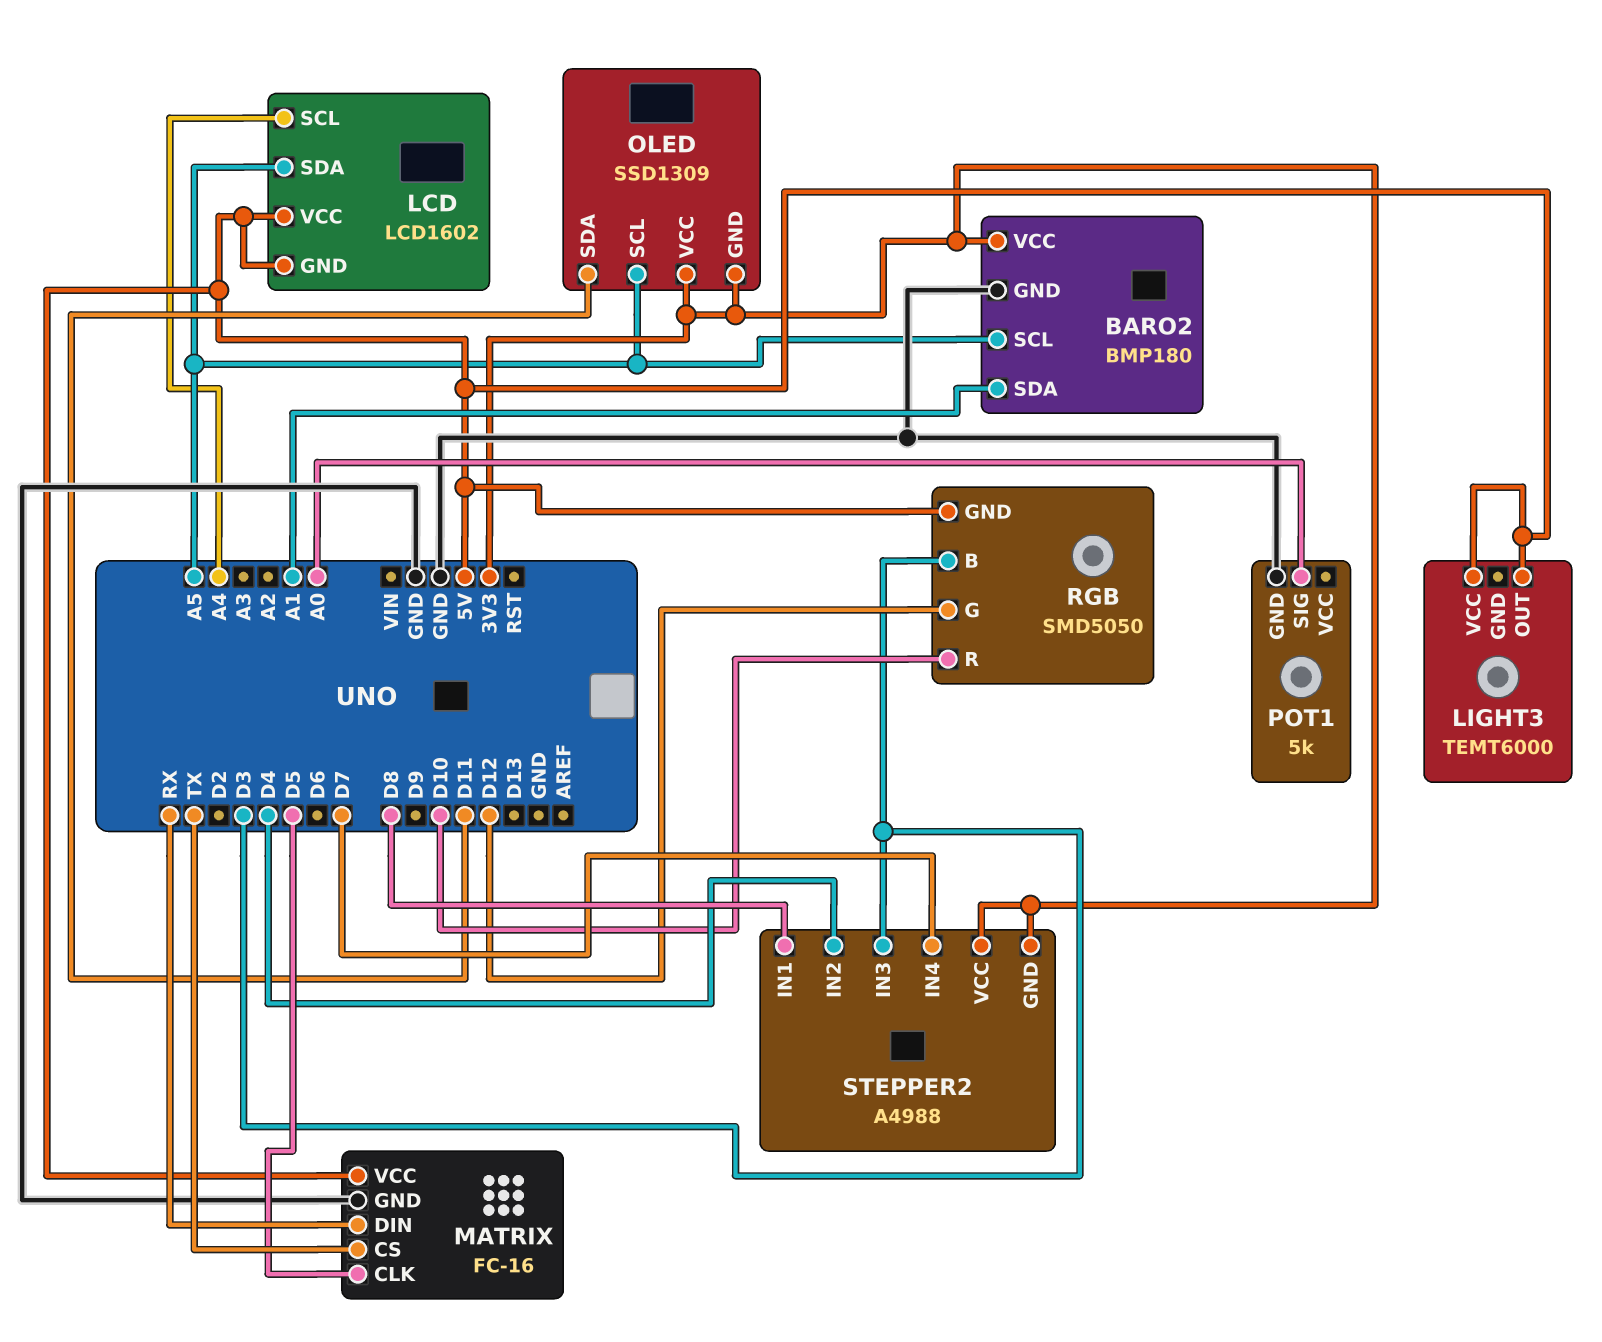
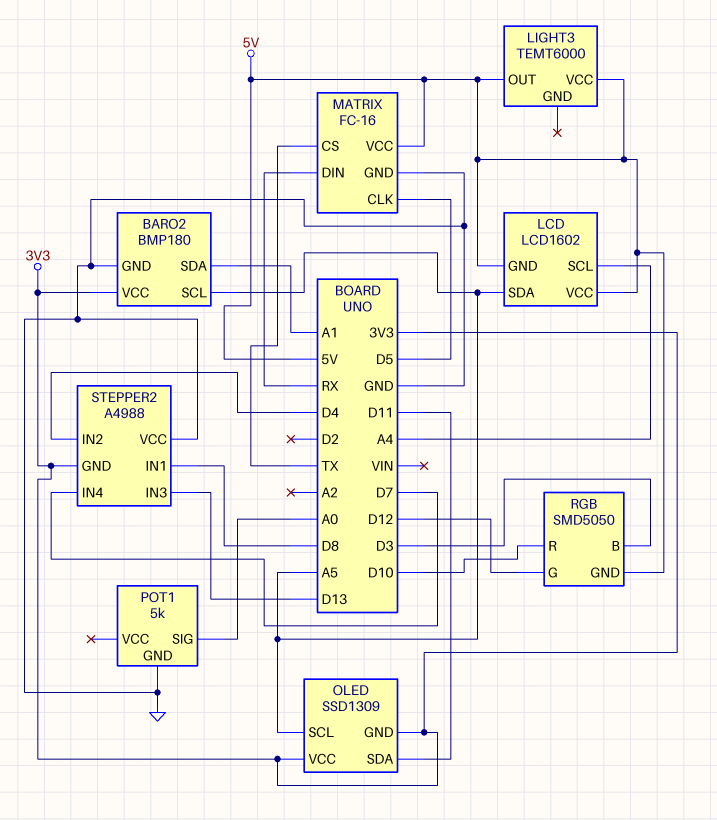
STEPPER2 pin IN3: D3 -> D13
STEPPER2 pin VCC: 3V3 -> GND

